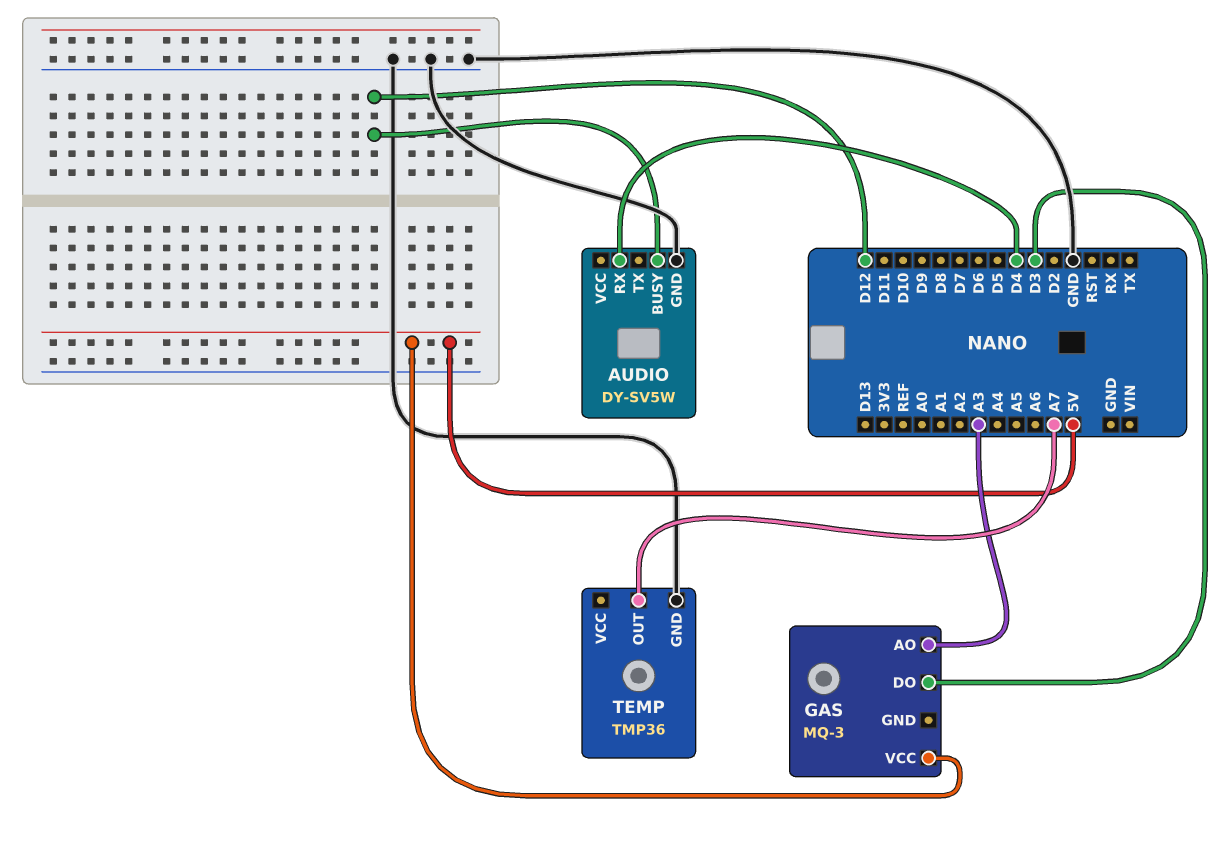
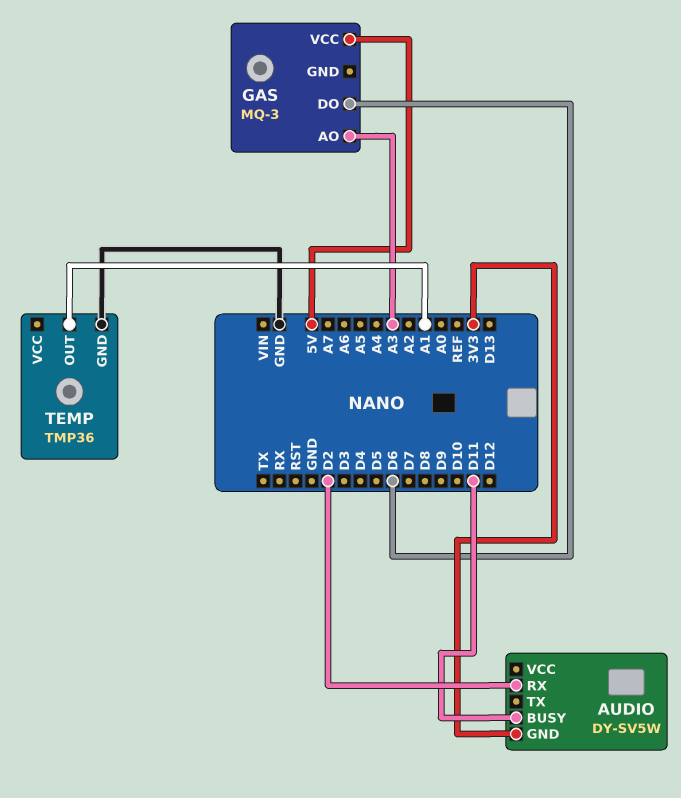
AUDIO pin BUSY: D12 -> D11
AUDIO pin GND: GND -> 3V3
AUDIO pin RX: D4 -> D2
GAS pin DO: D3 -> D6
TEMP pin OUT: A7 -> A1

